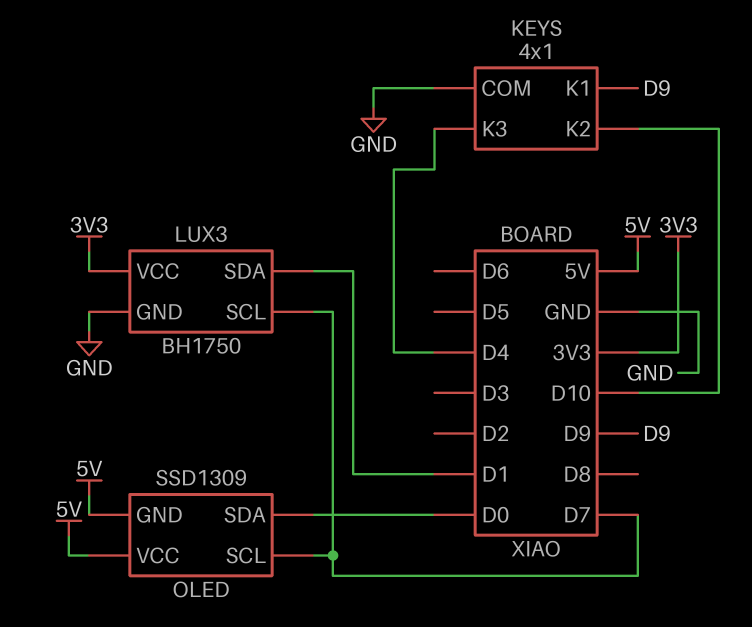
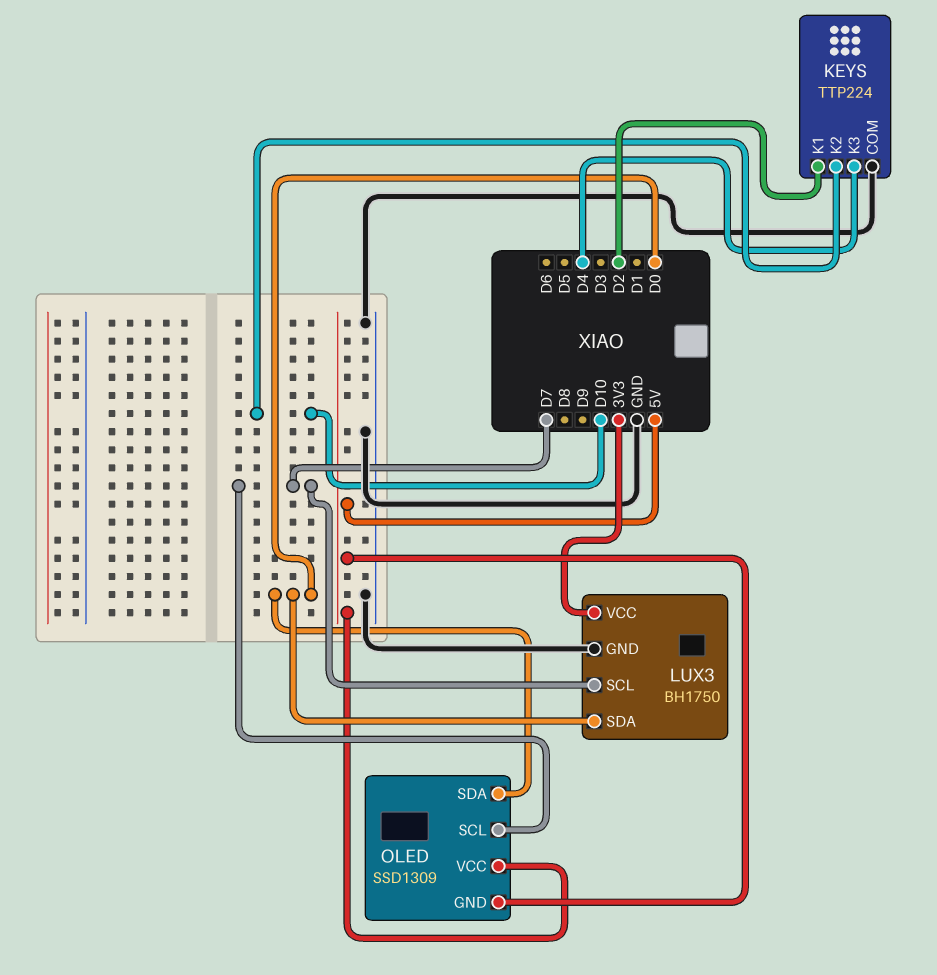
KEYS: 4x1 -> TTP224
KEYS pin K1: D9 -> D2
LUX3 pin SDA: D1 -> D0

